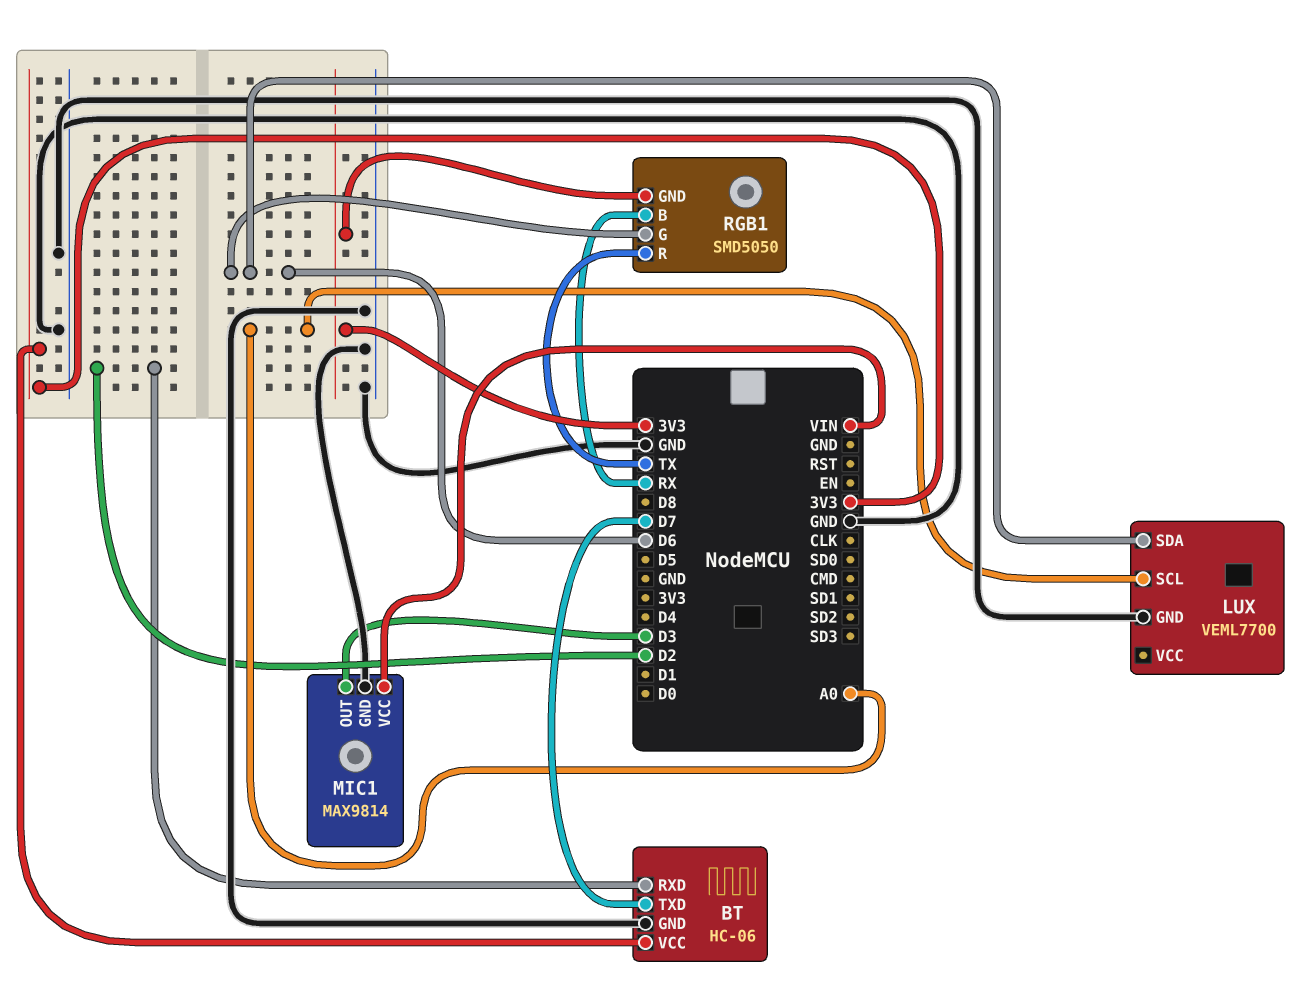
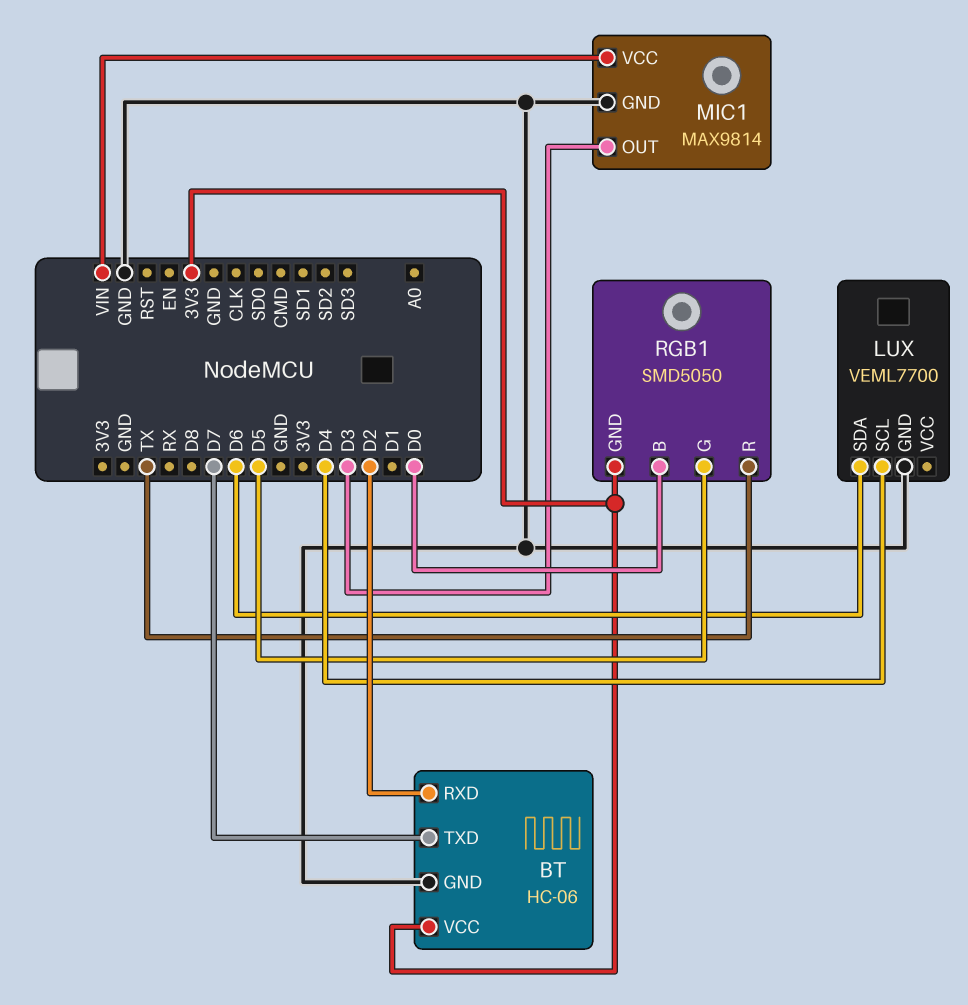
LUX pin SCL: A0 -> D4
RGB1 pin B: RX -> D0
RGB1 pin G: D6 -> D5

